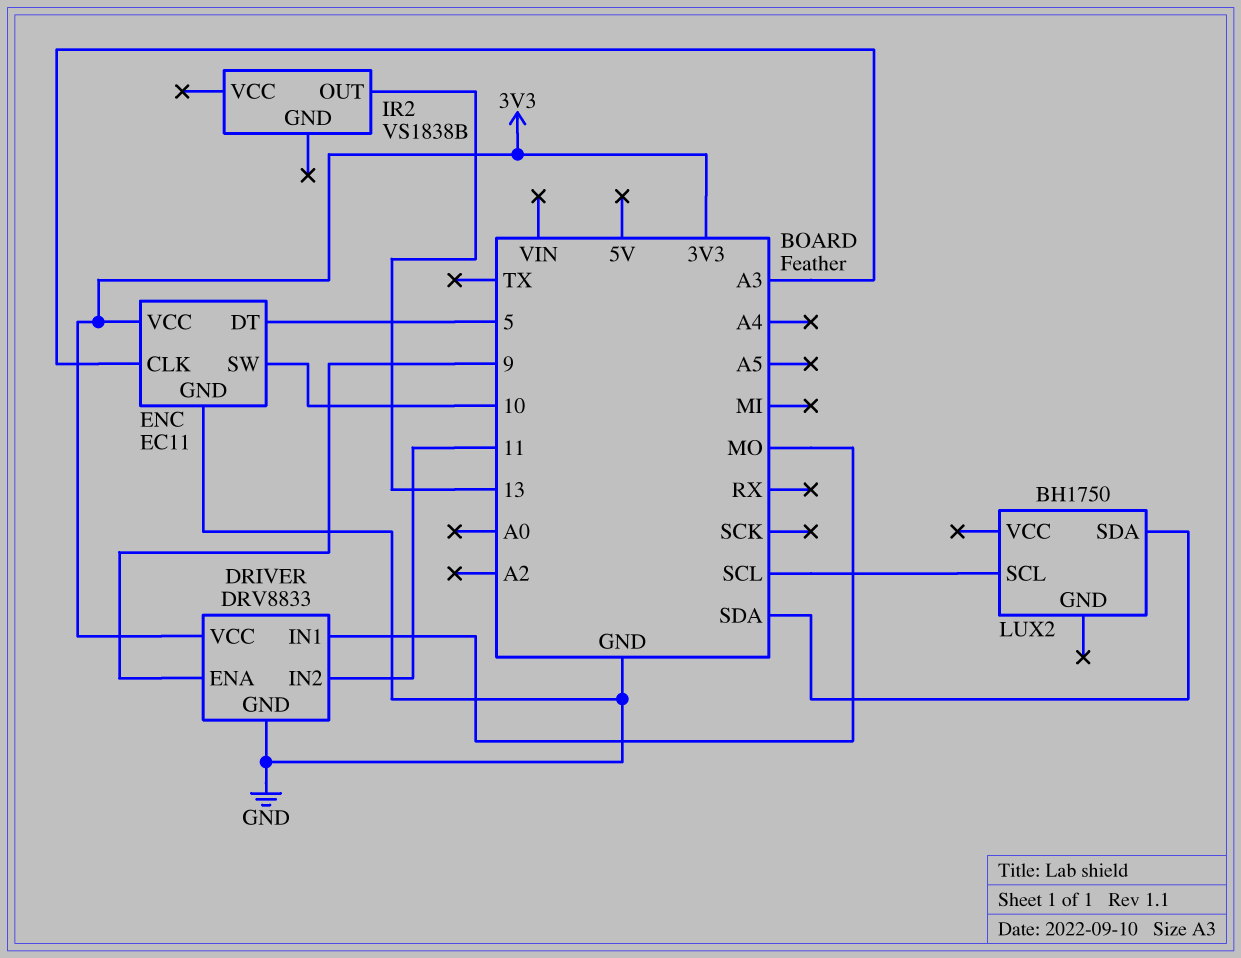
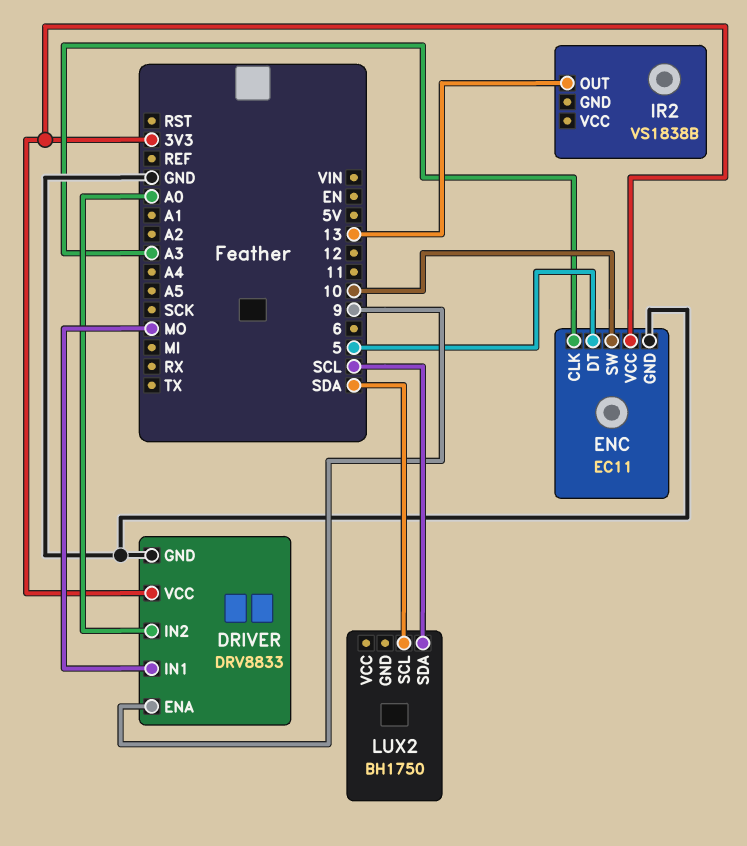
DRIVER pin IN2: 11 -> A0
LUX2 pin SCL: SCL -> SDA
LUX2 pin SDA: SDA -> SCL

